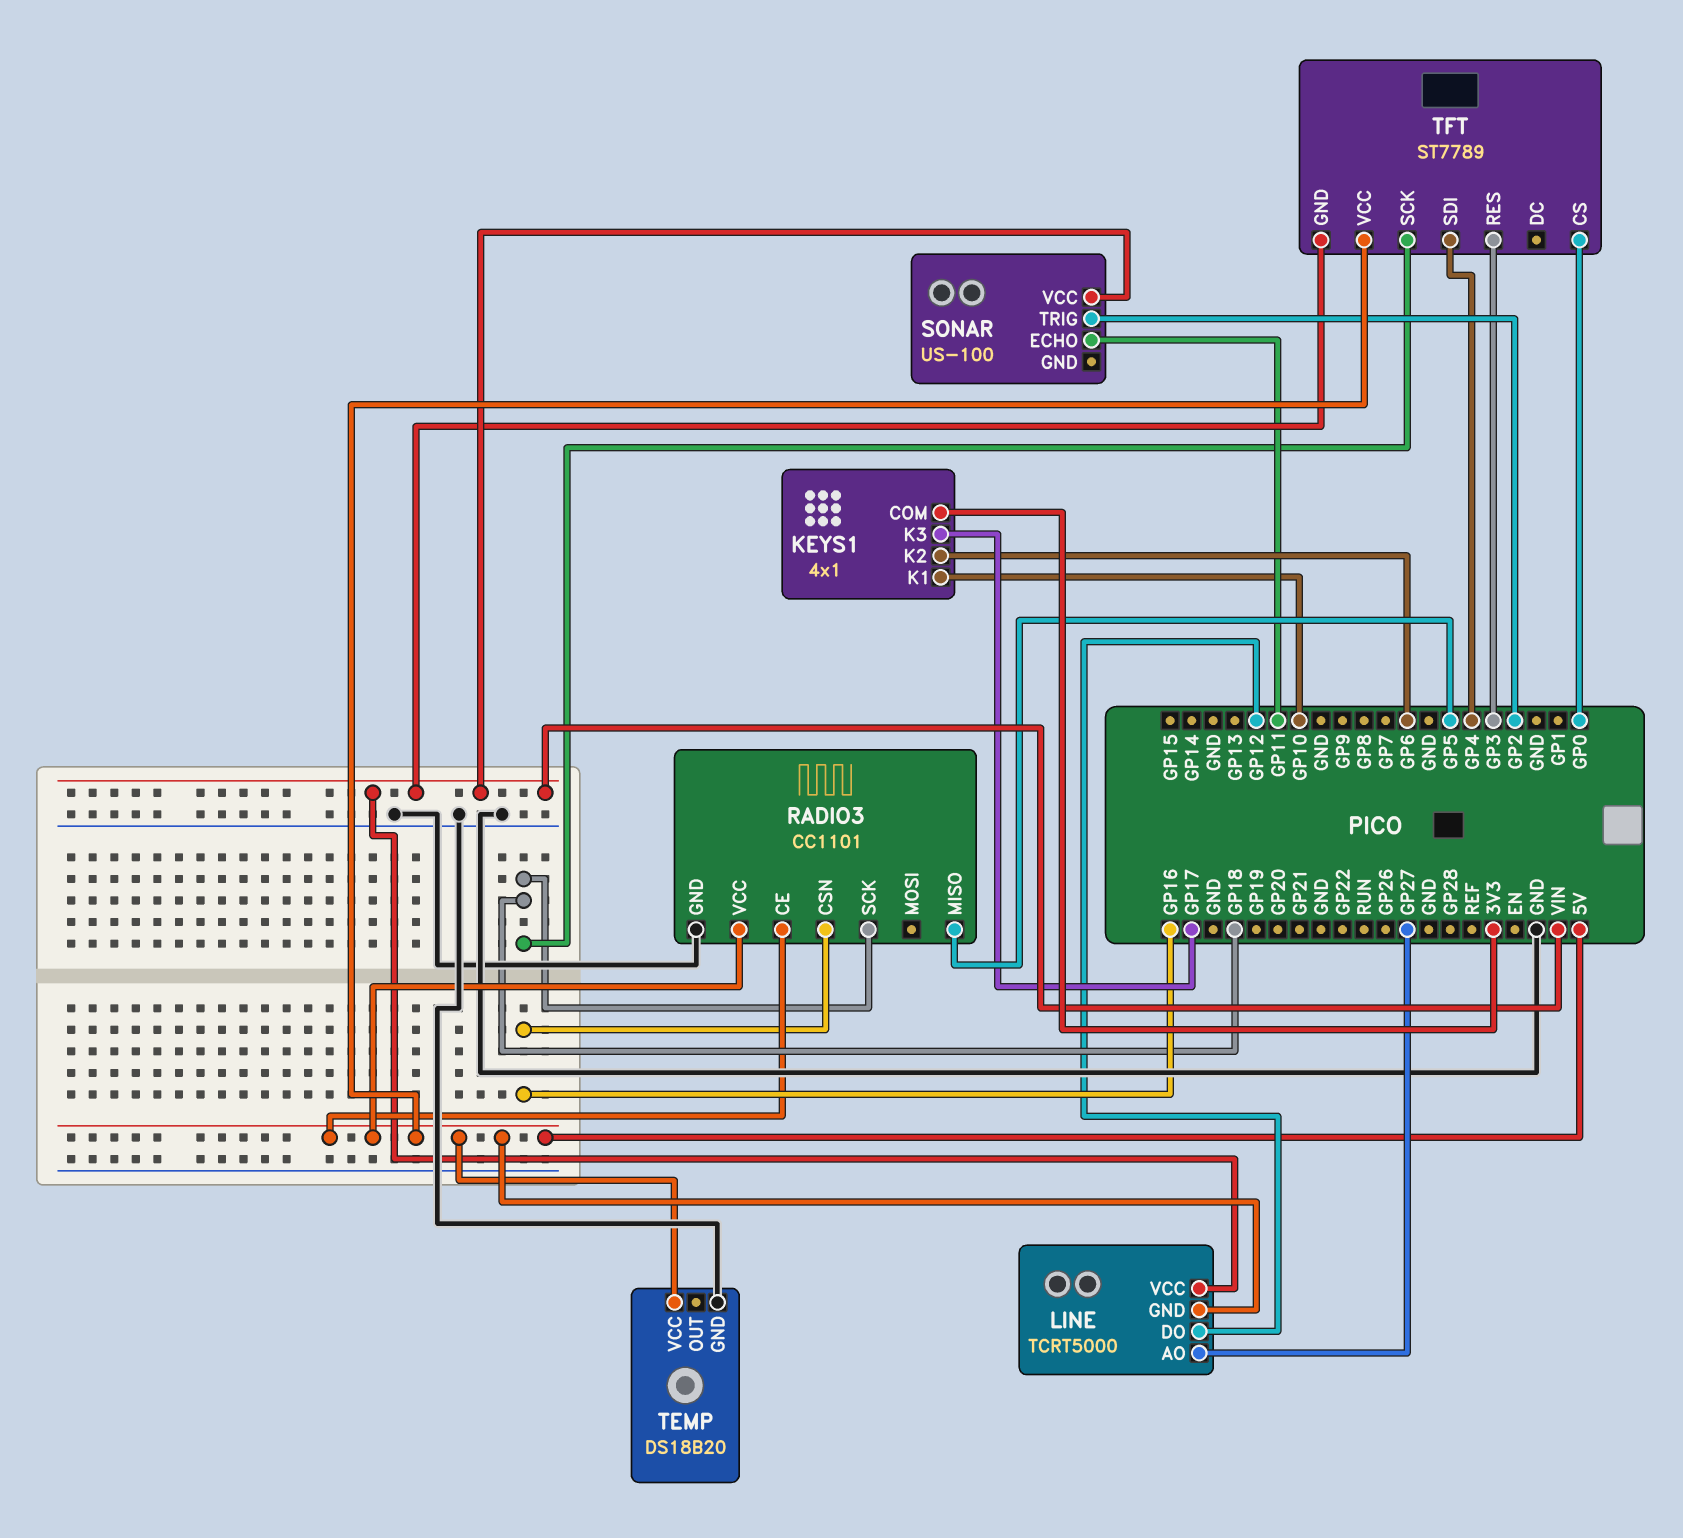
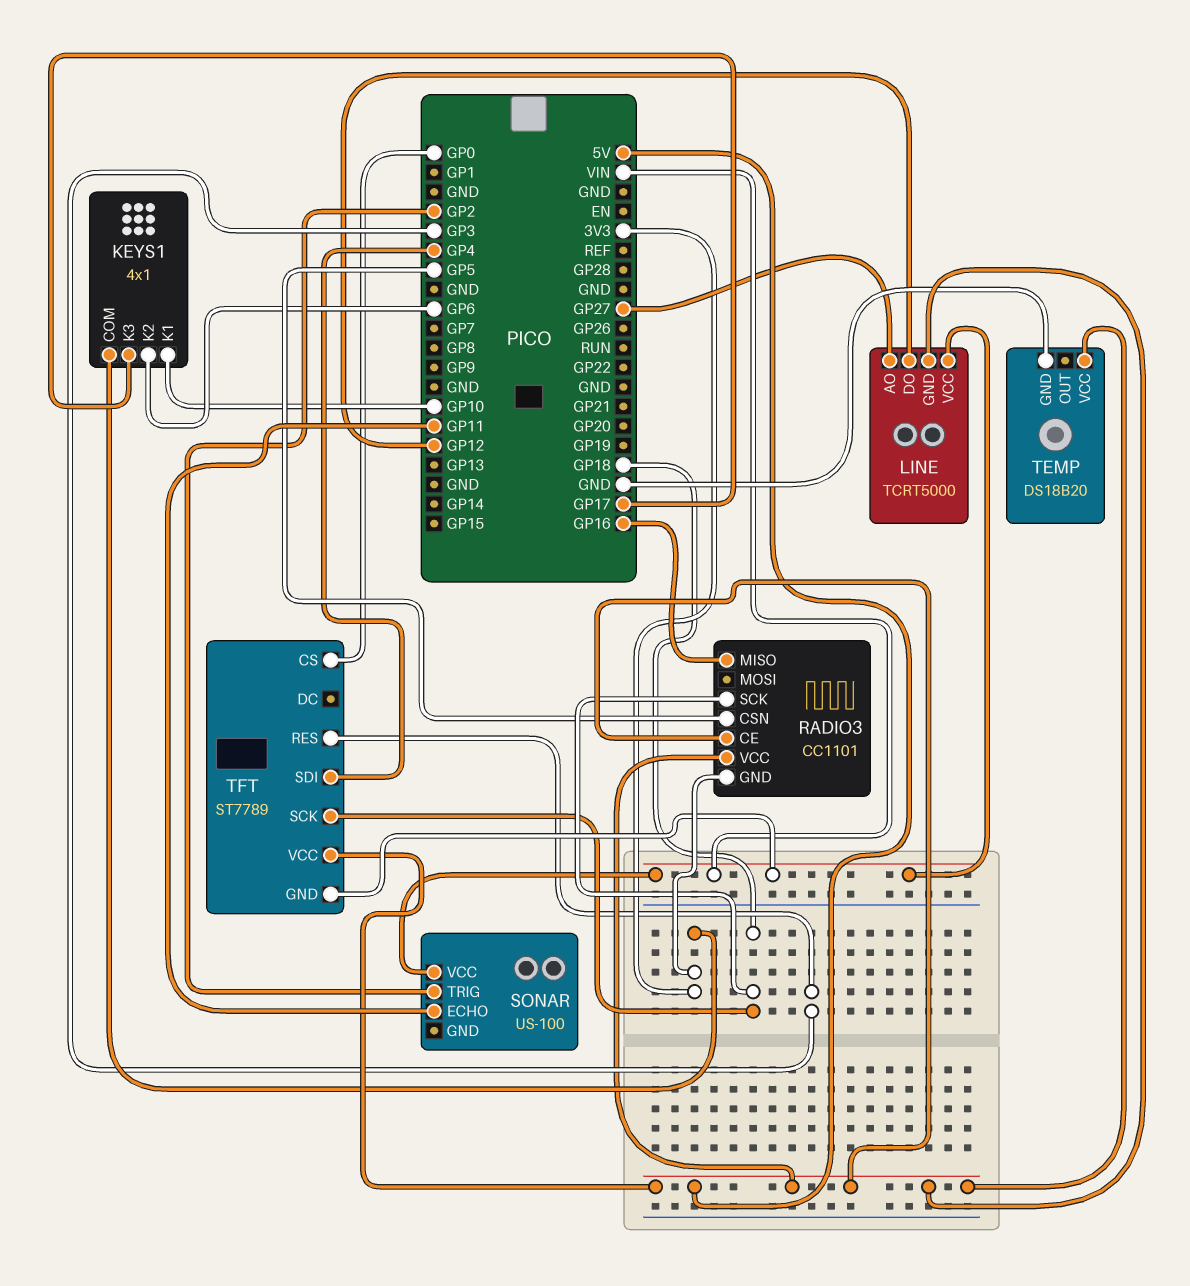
RADIO3 pin CSN: GP16 -> GP5
RADIO3 pin GND: GND -> 3V3
RADIO3 pin MISO: GP5 -> GP16

